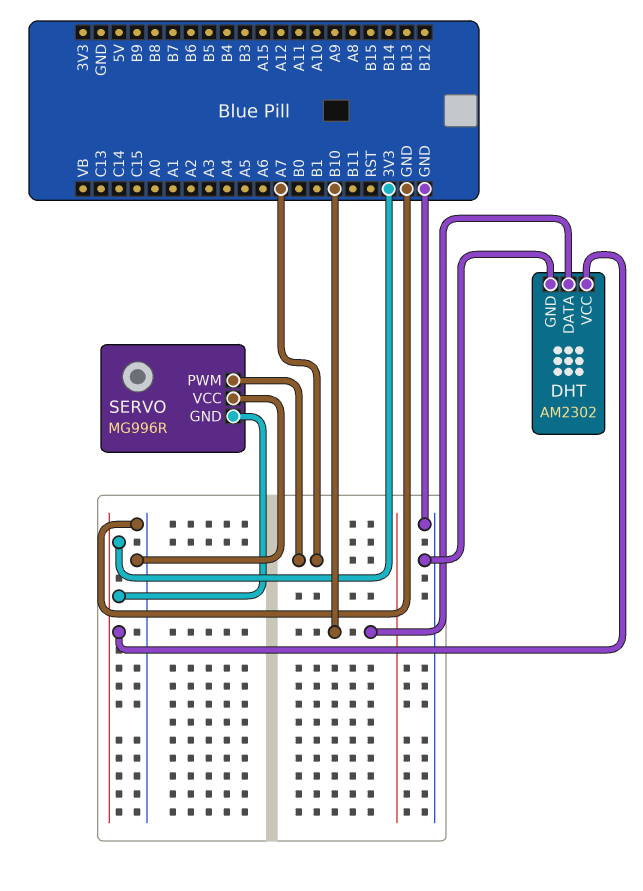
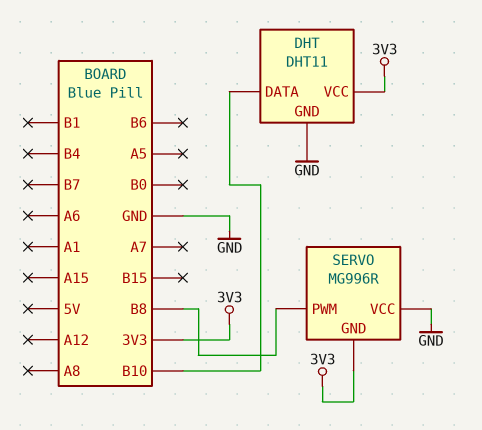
DHT: AM2302 -> DHT11
SERVO pin PWM: A7 -> B8

